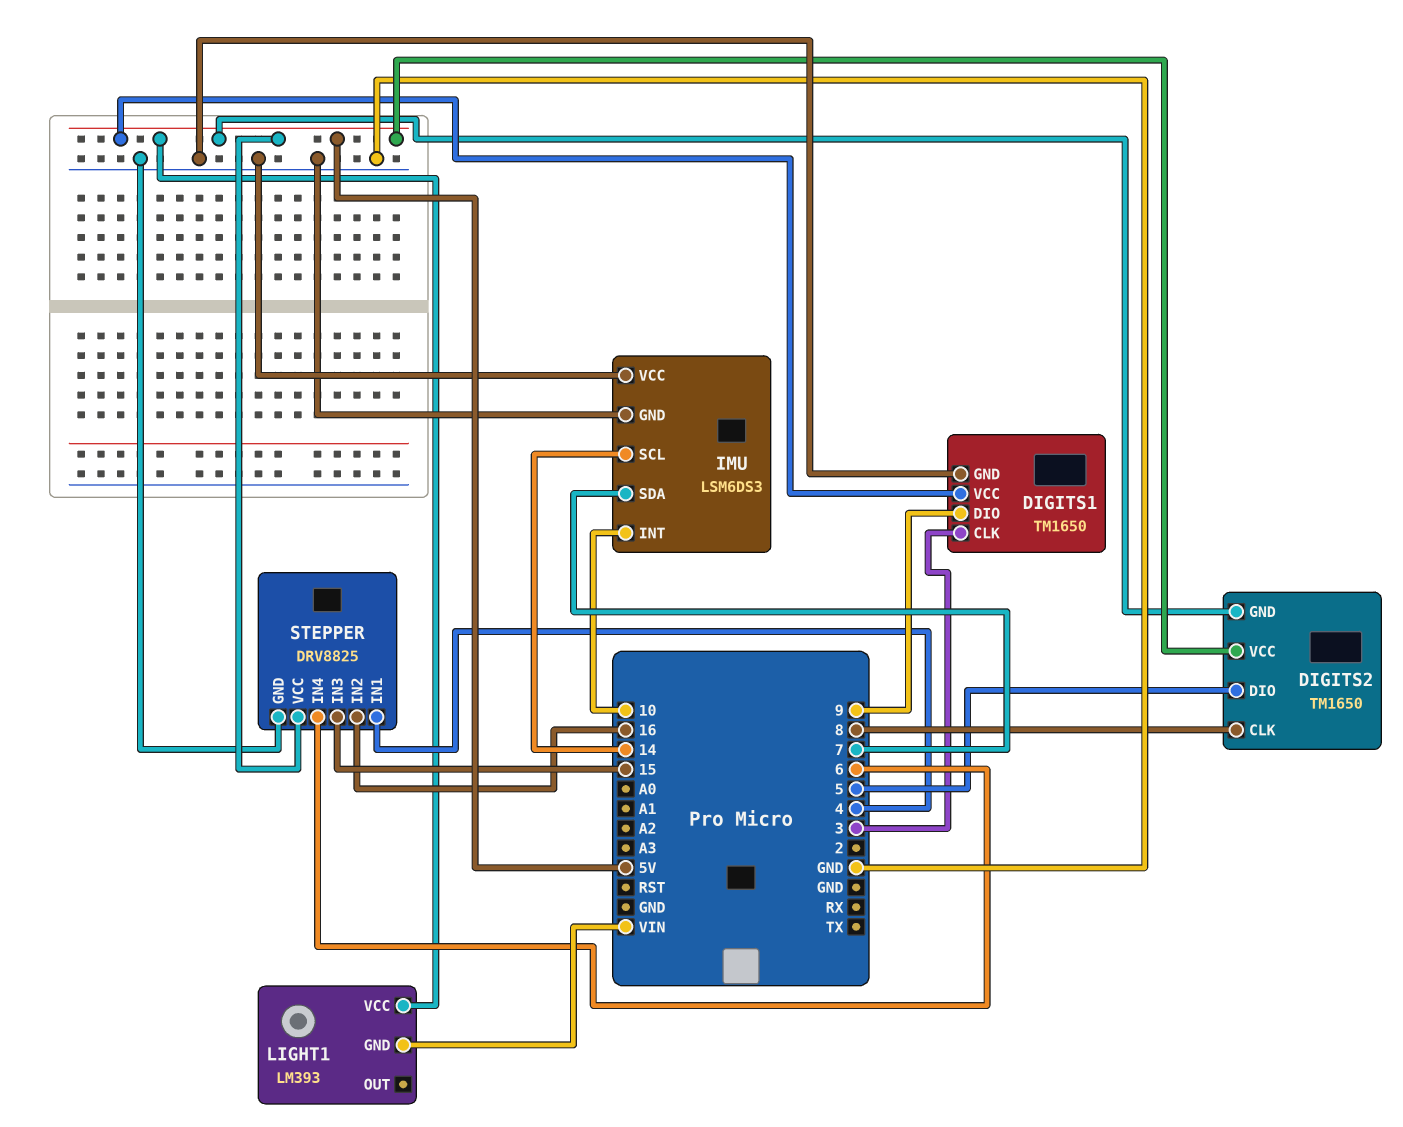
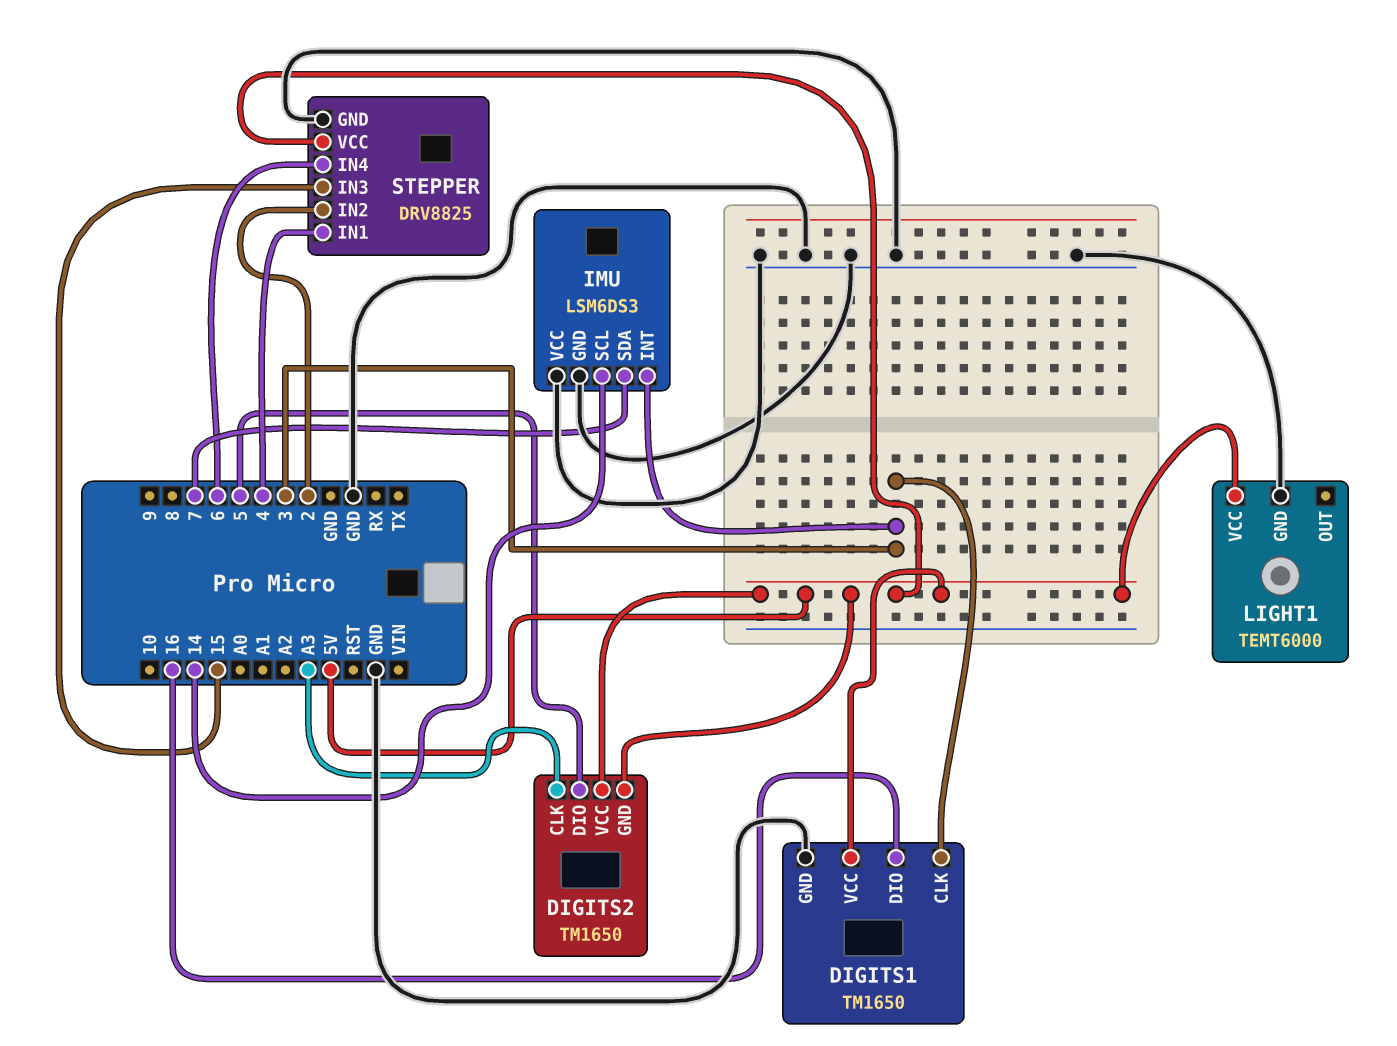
DIGITS1 pin DIO: 9 -> 16
DIGITS2 pin CLK: 8 -> A3
IMU pin INT: 10 -> 3
LIGHT1: LM393 -> TEMT6000
LIGHT1 pin GND: VIN -> GND
STEPPER pin IN2: 16 -> 2

